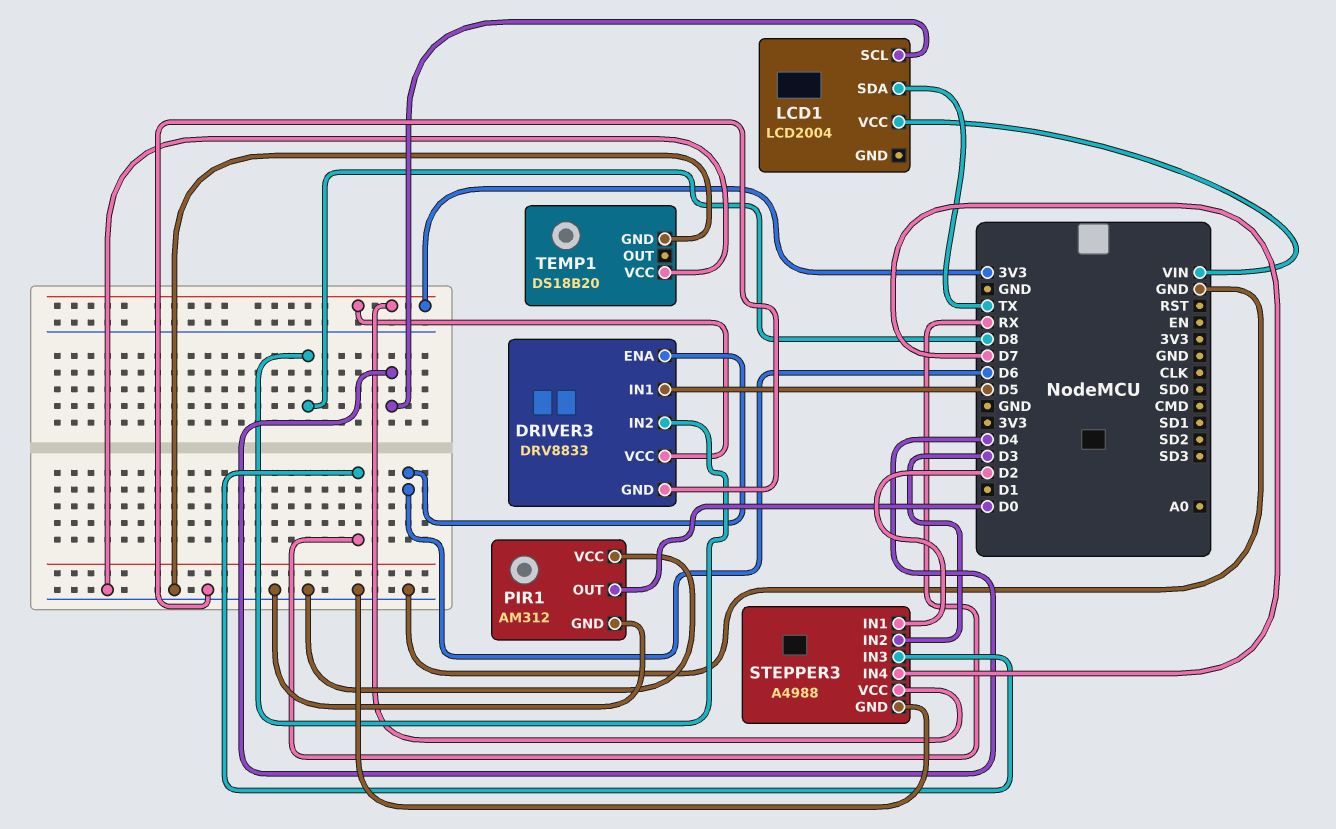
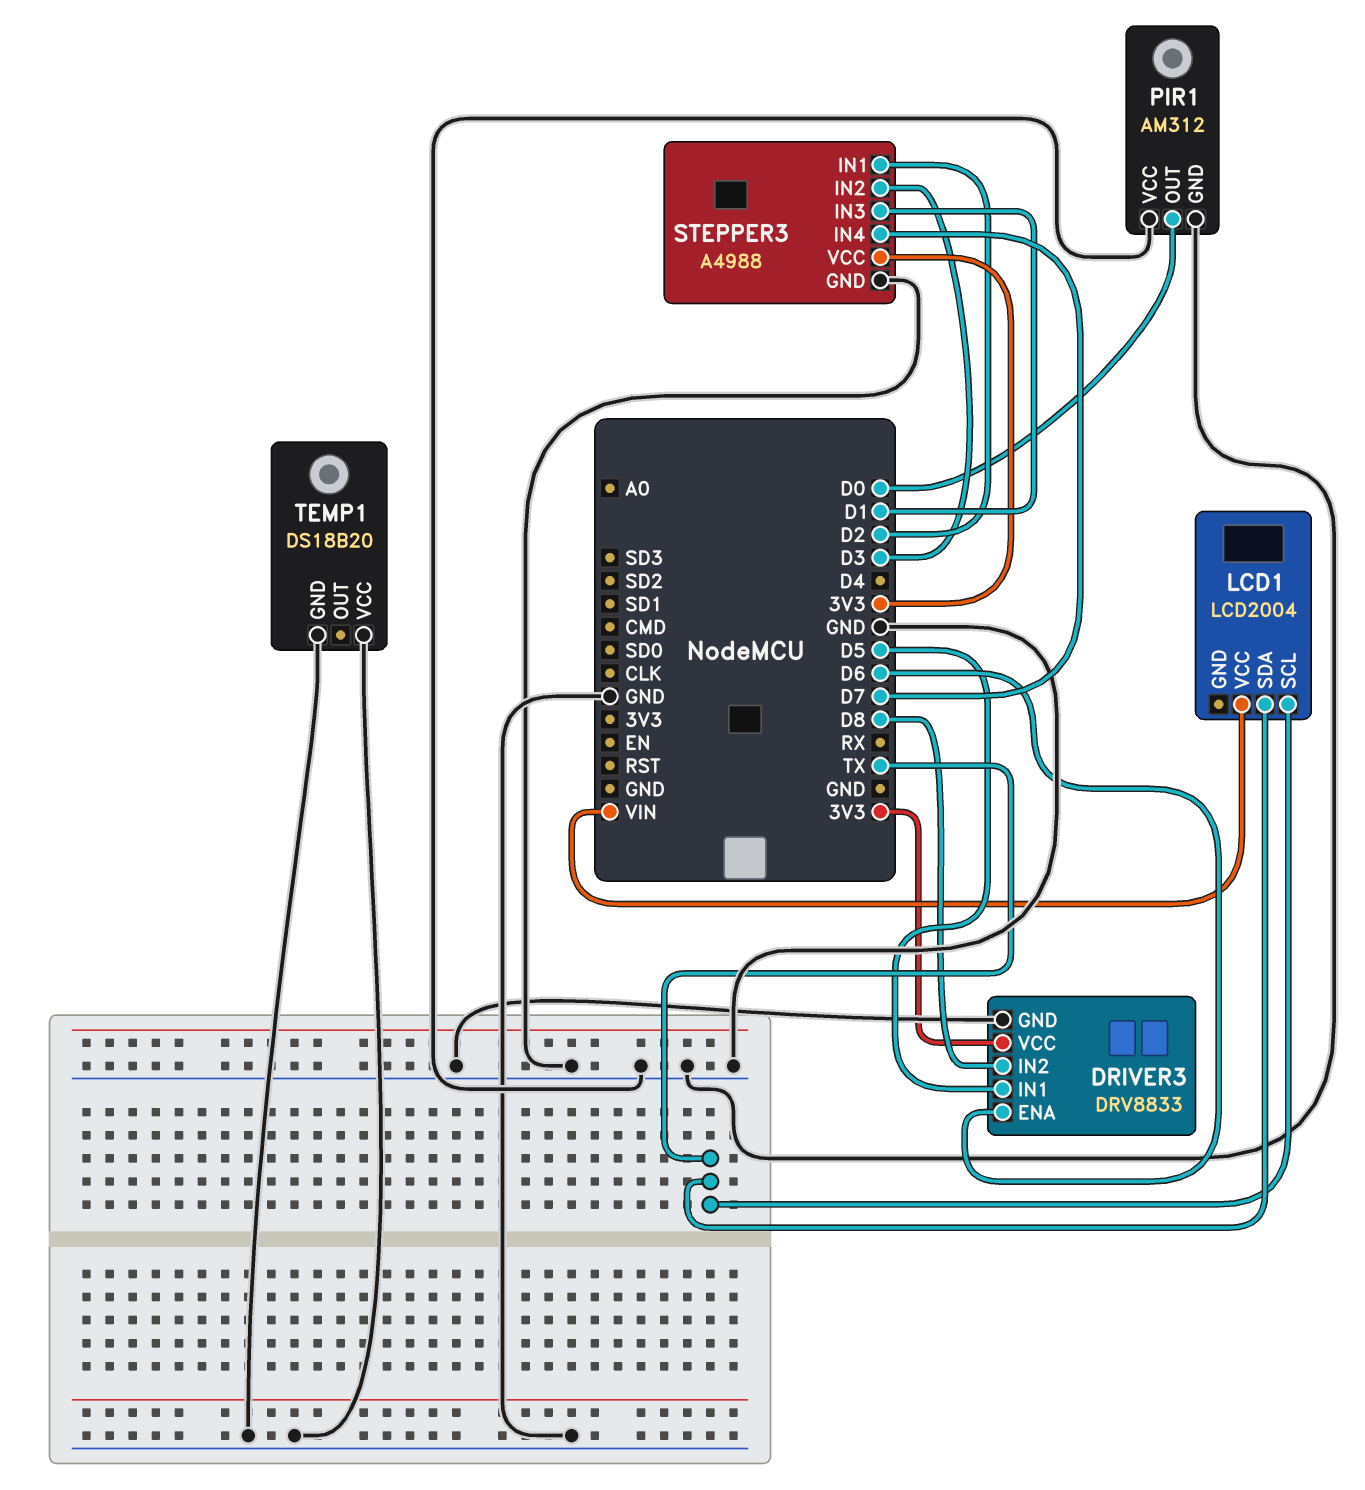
LCD1 pin SCL: D4 -> TX
STEPPER3 pin IN3: RX -> D1

